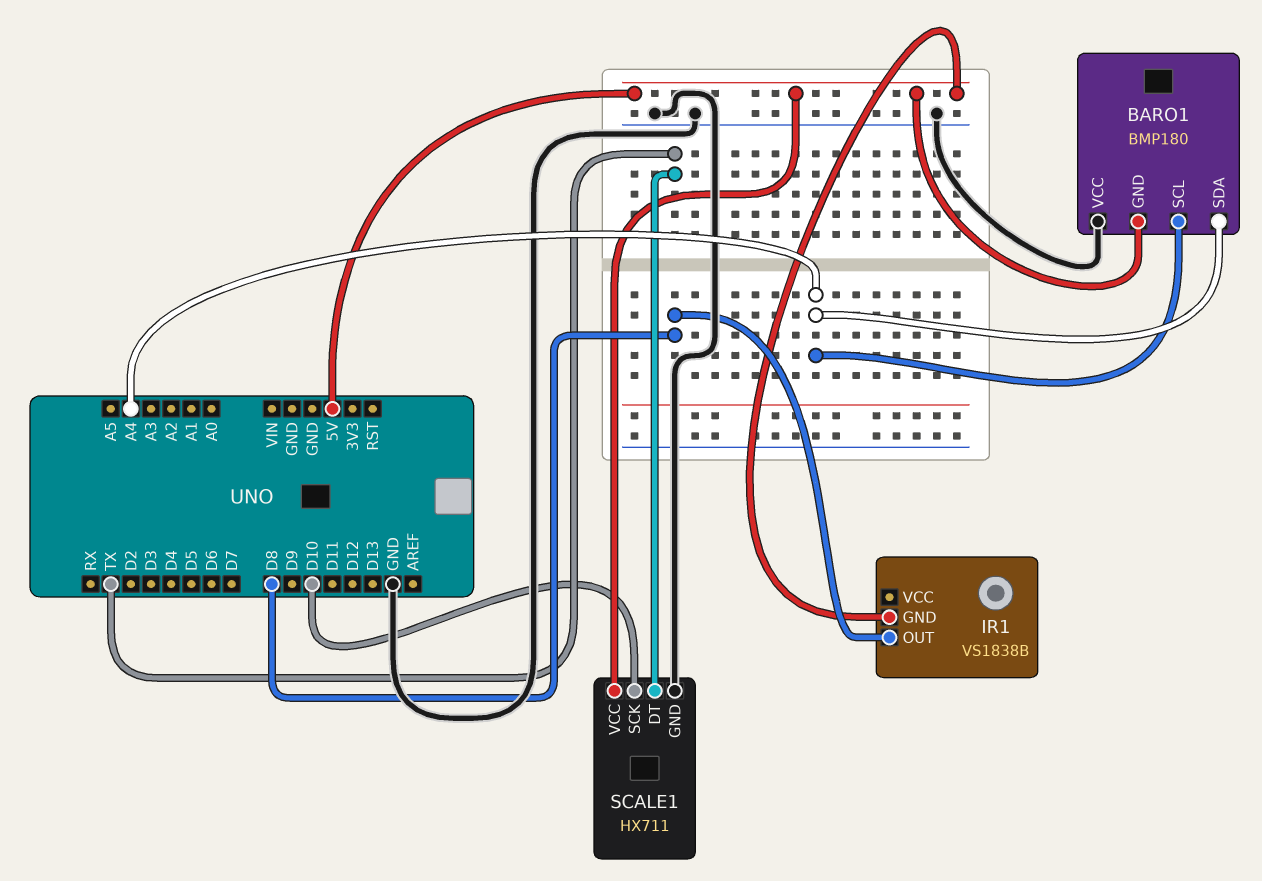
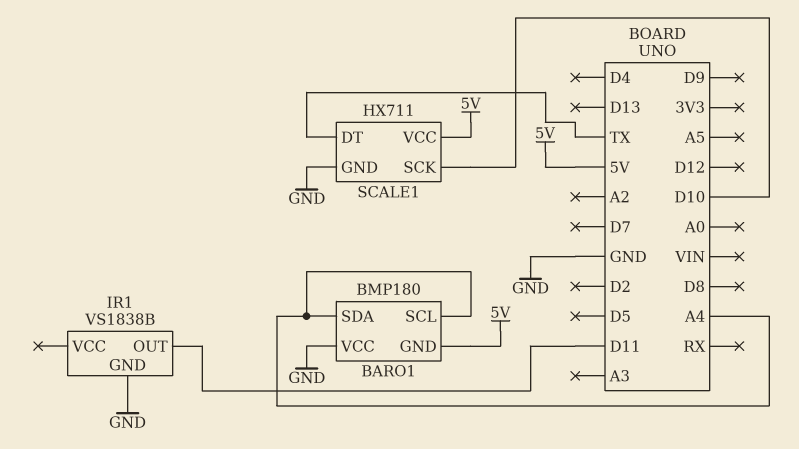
IR1 pin GND: 5V -> GND
IR1 pin OUT: D8 -> D11

